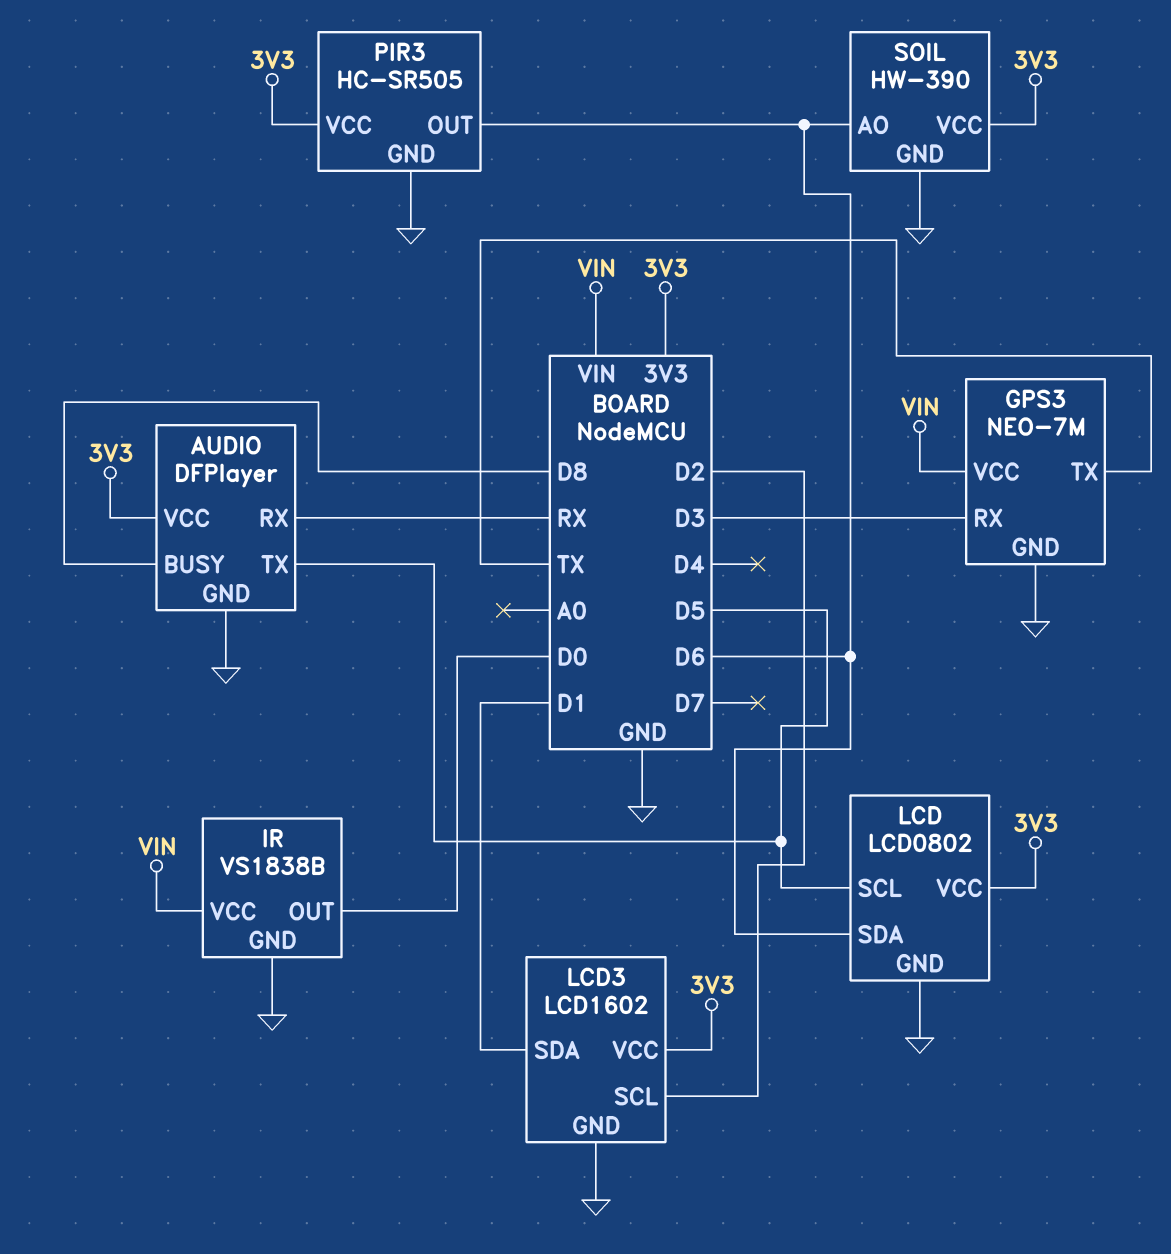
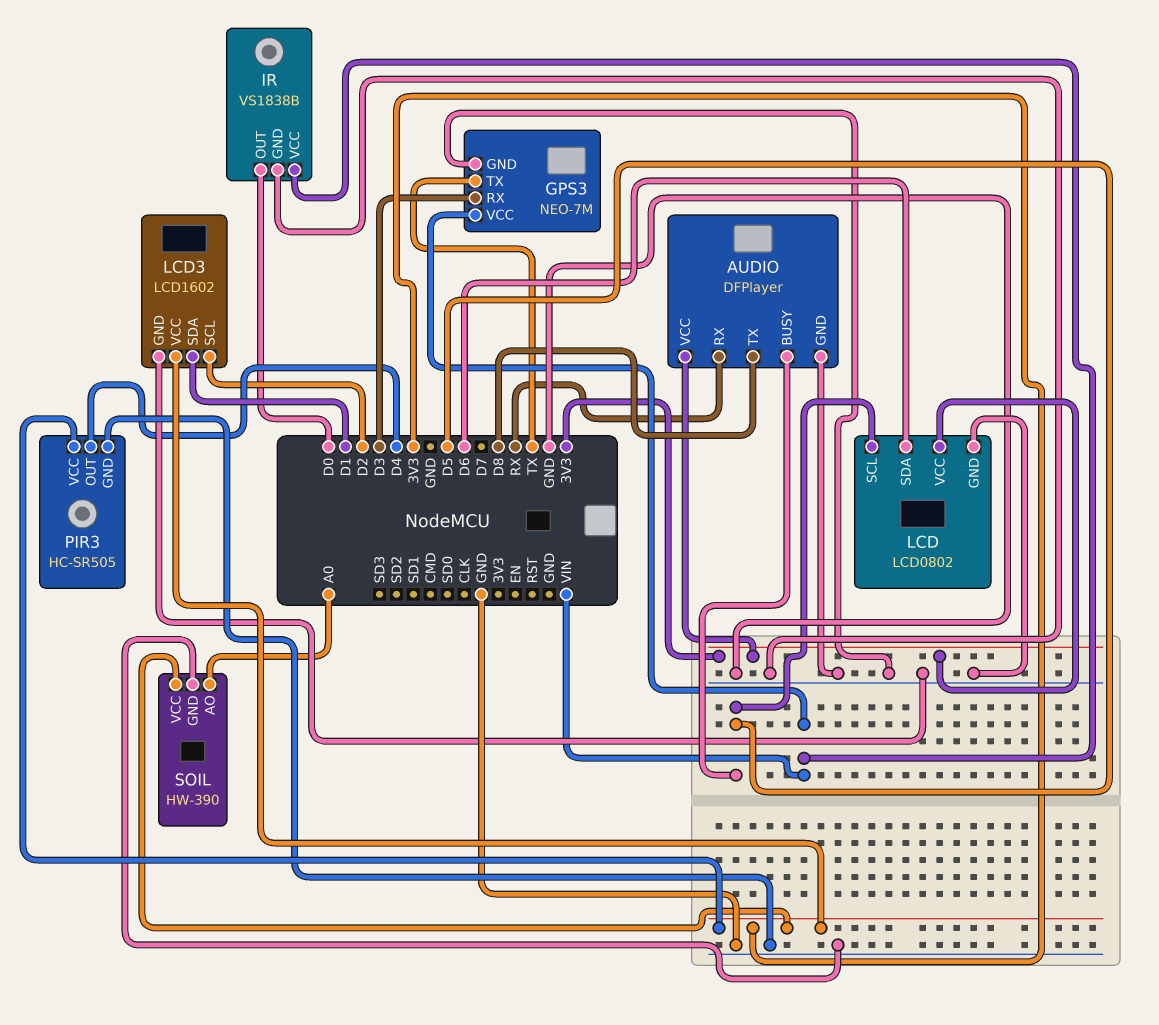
AUDIO pin BUSY: D8 -> D5
AUDIO pin TX: D5 -> D8
PIR3 pin OUT: D6 -> D4
SOIL pin AO: D6 -> A0

